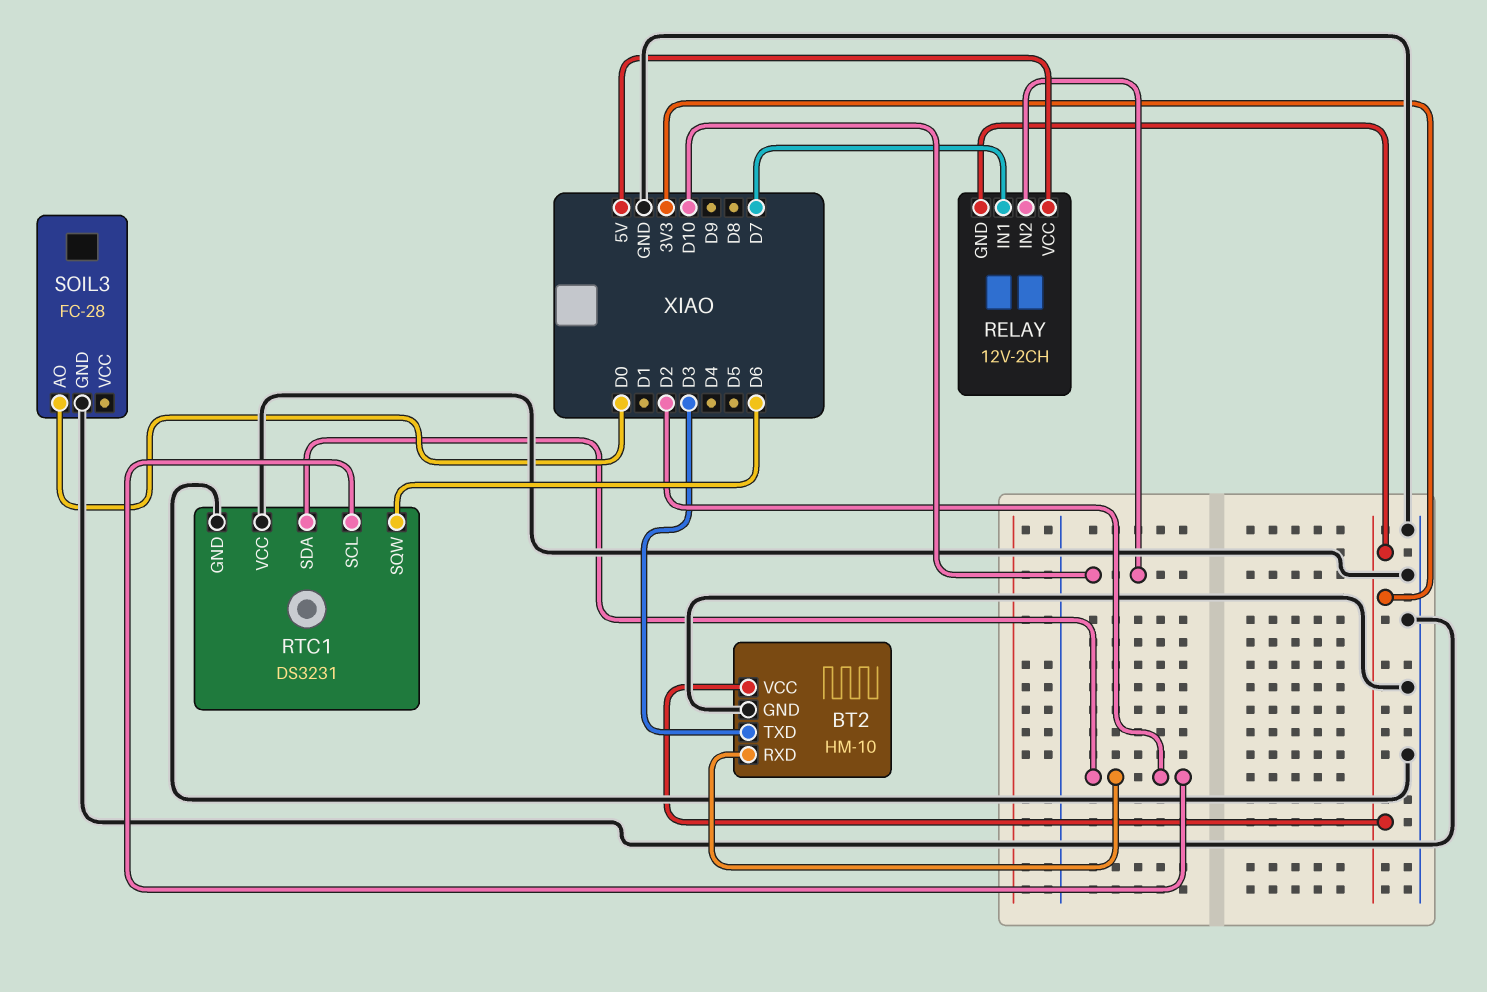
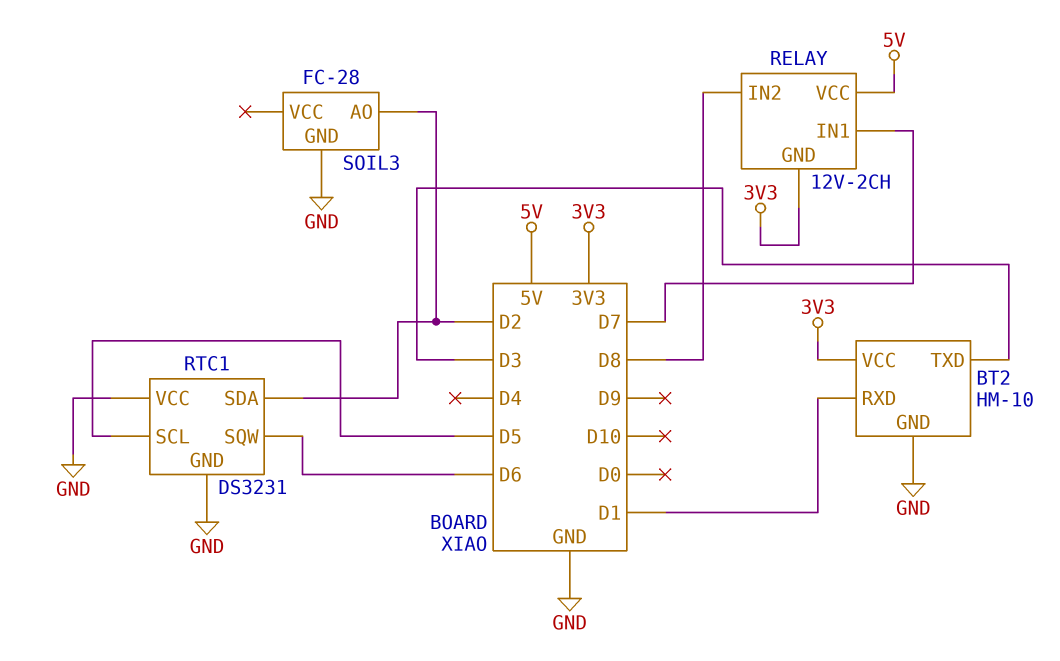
BT2 pin RXD: D2 -> D1
RELAY pin IN2: D10 -> D8
RTC1 pin SCL: D2 -> D5
SOIL3 pin AO: D0 -> D2

